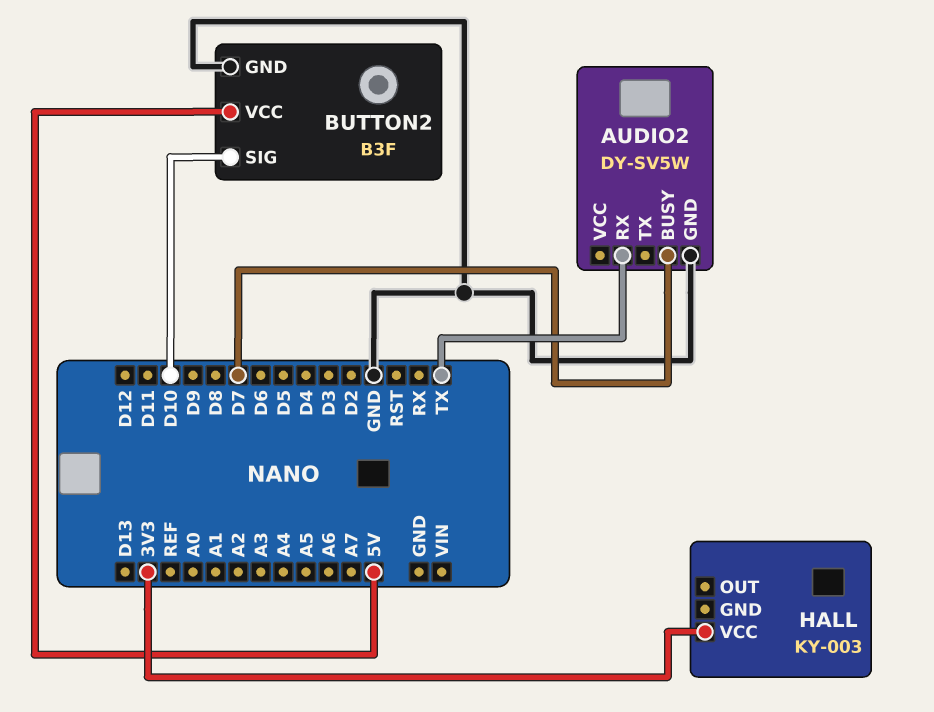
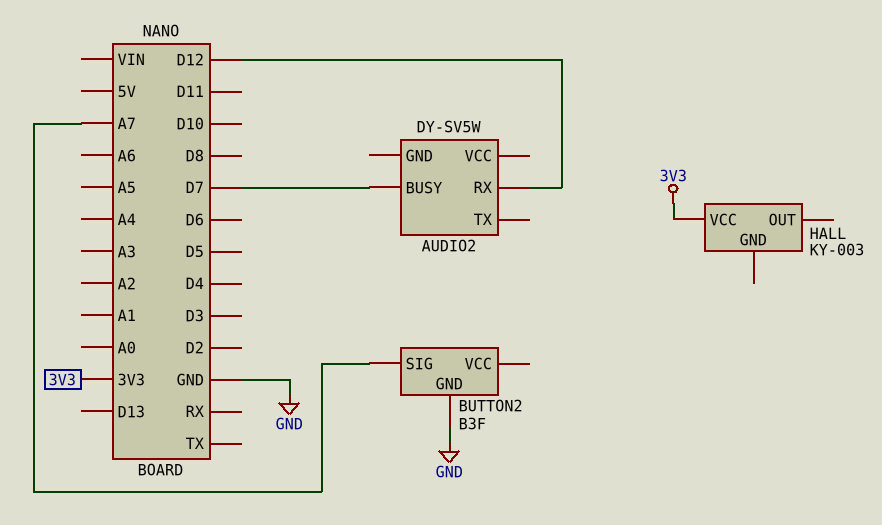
AUDIO2 pin GND: GND -> none
AUDIO2 pin RX: TX -> D12
BUTTON2 pin SIG: D10 -> A7
BUTTON2 pin VCC: 5V -> none

